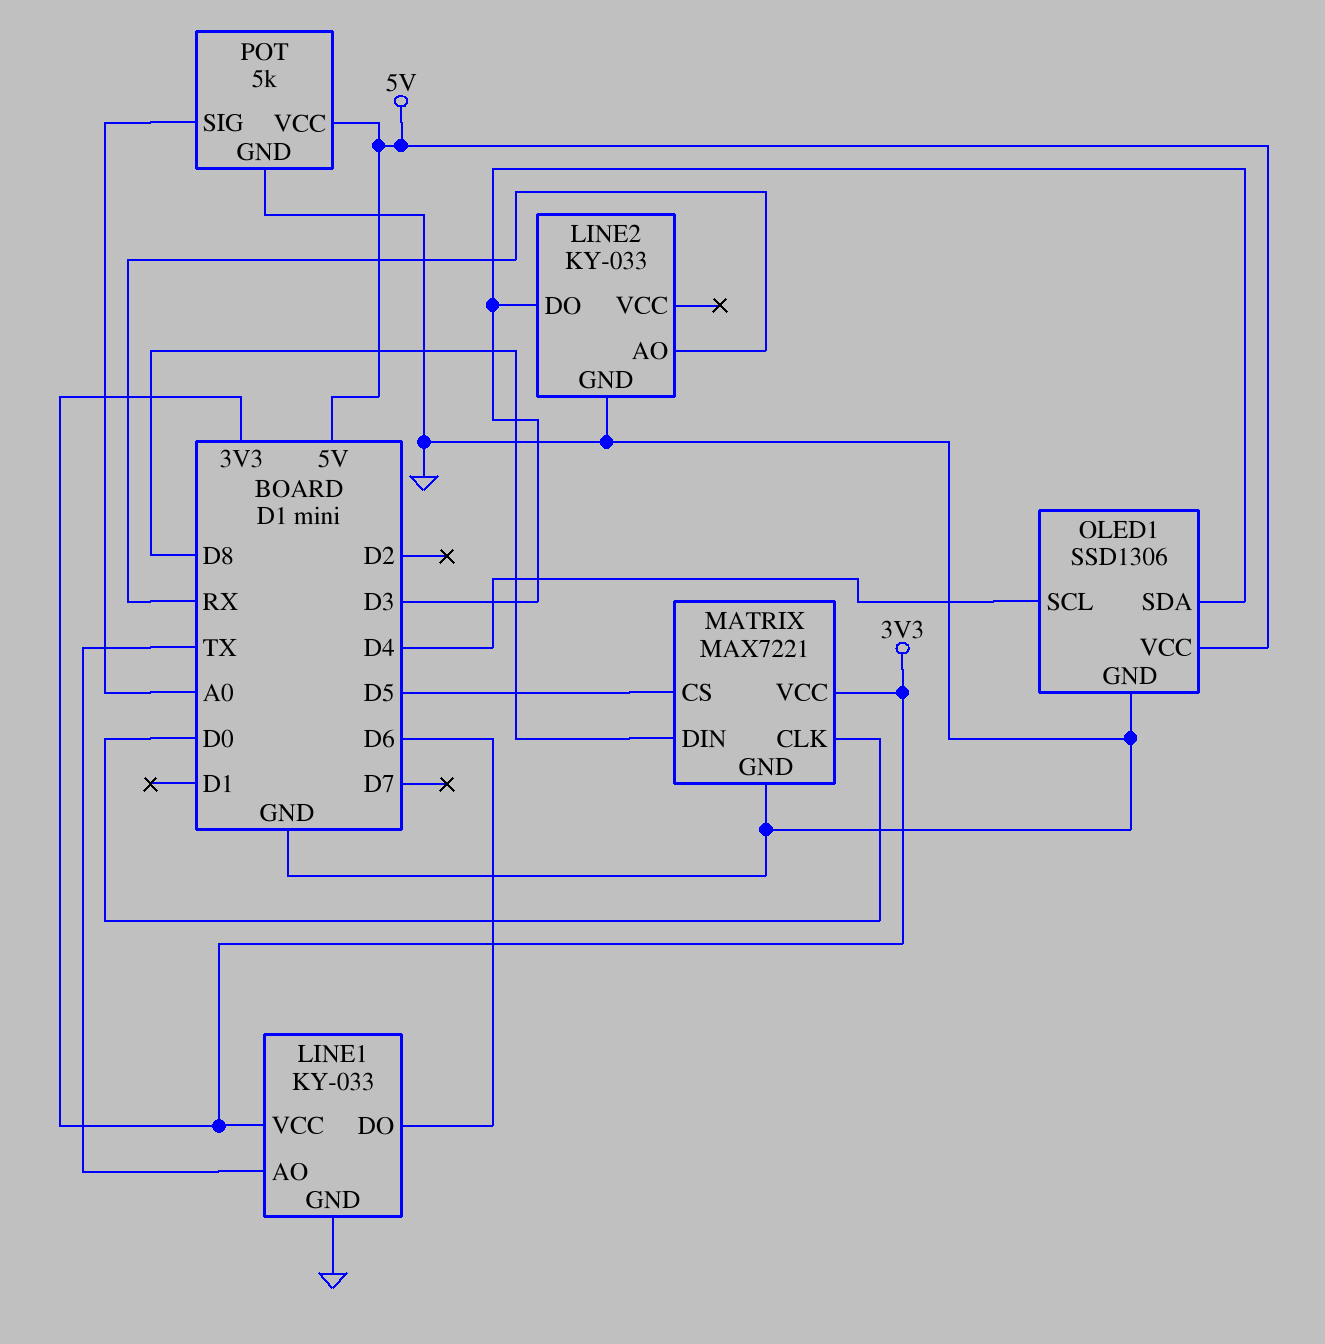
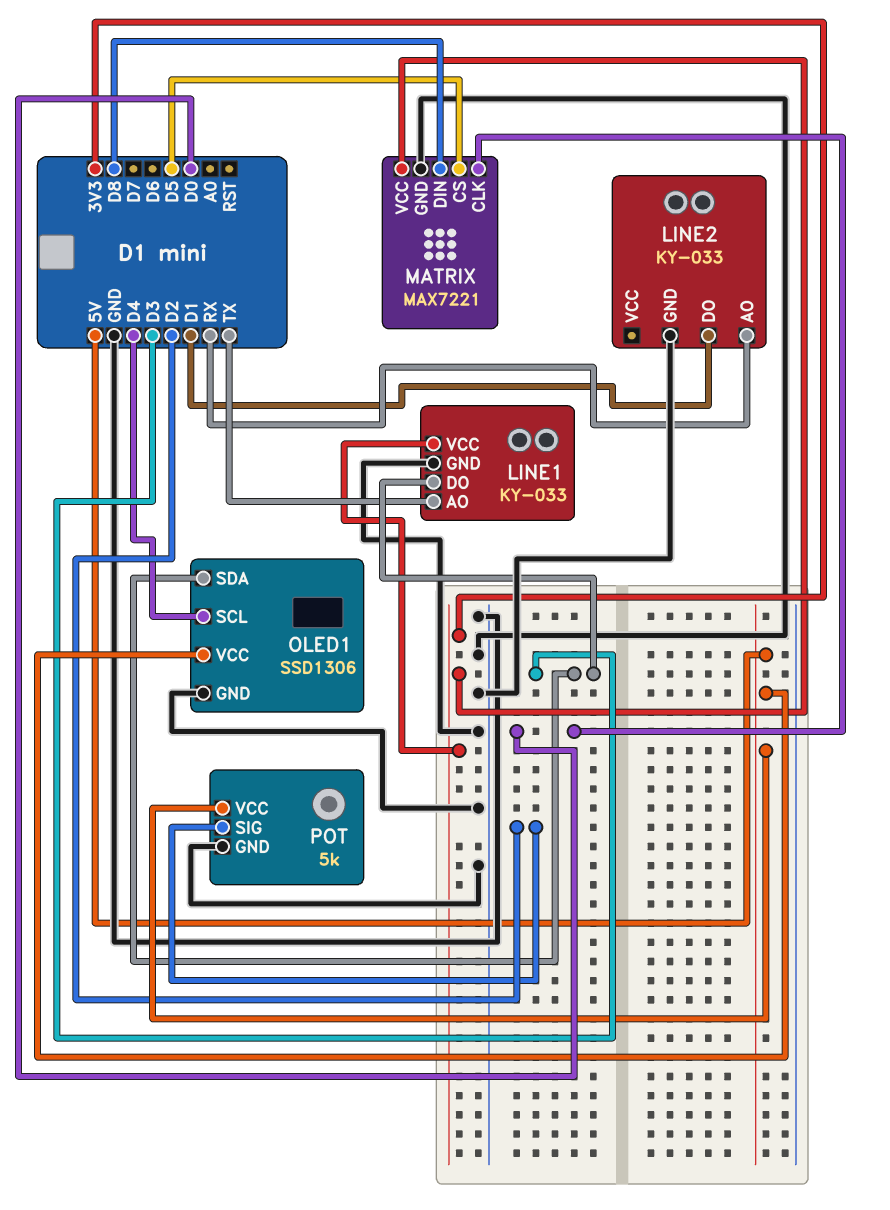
LINE1 pin DO: D6 -> D3
LINE2 pin DO: D3 -> D1
POT pin SIG: A0 -> D2

